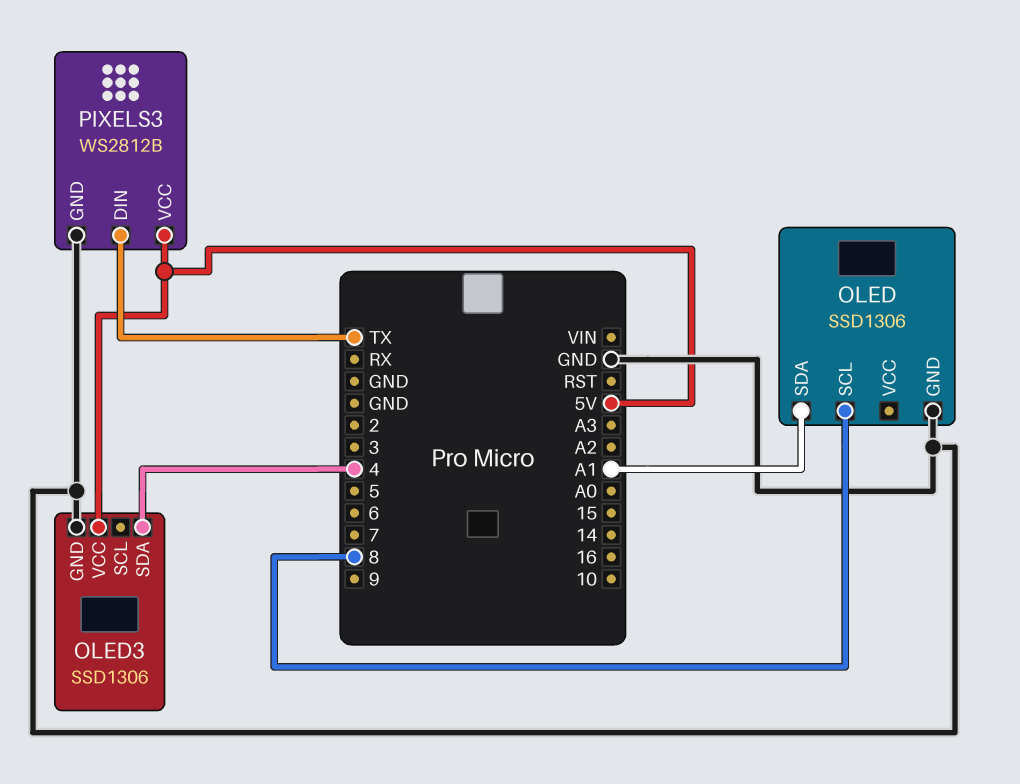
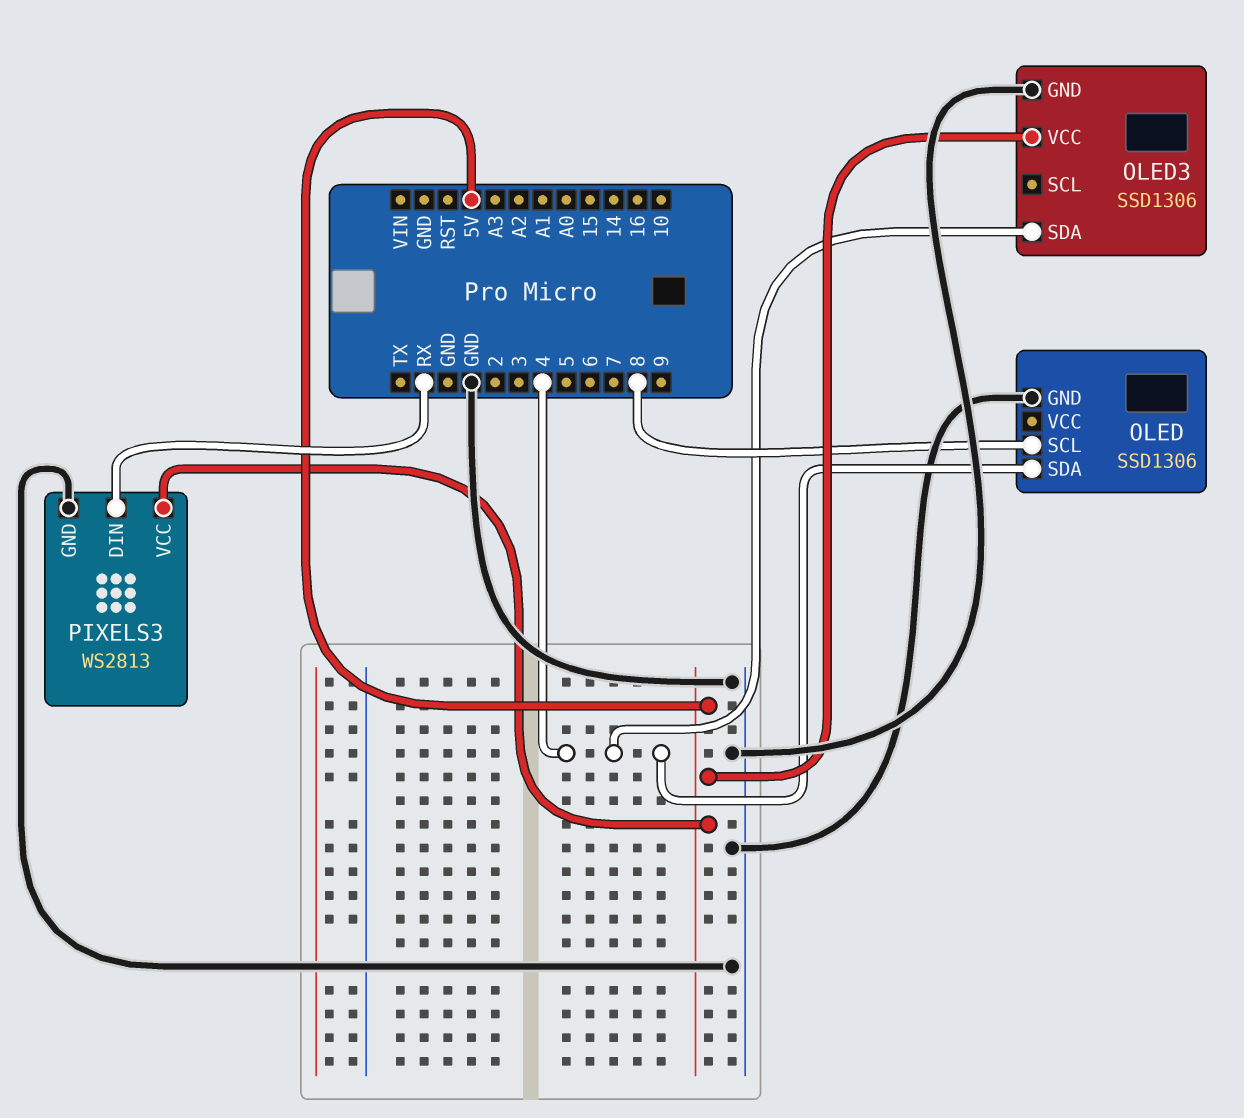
OLED pin SDA: A1 -> 4
PIXELS3: WS2812B -> WS2813
PIXELS3 pin DIN: TX -> RX

